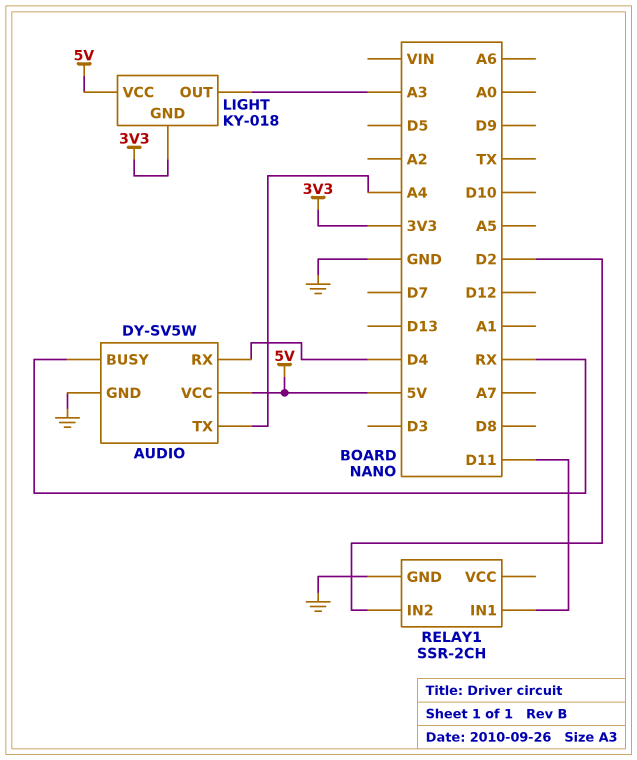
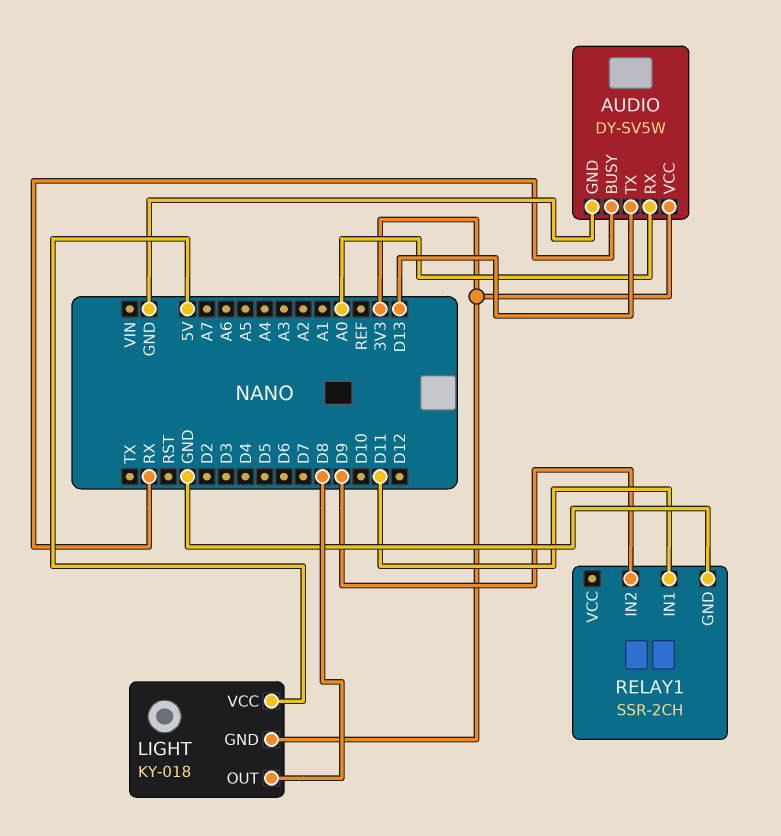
AUDIO pin RX: D4 -> A0
AUDIO pin TX: A4 -> D13
AUDIO pin VCC: 5V -> 3V3
LIGHT pin OUT: A3 -> D8
RELAY1 pin IN2: D2 -> D9

